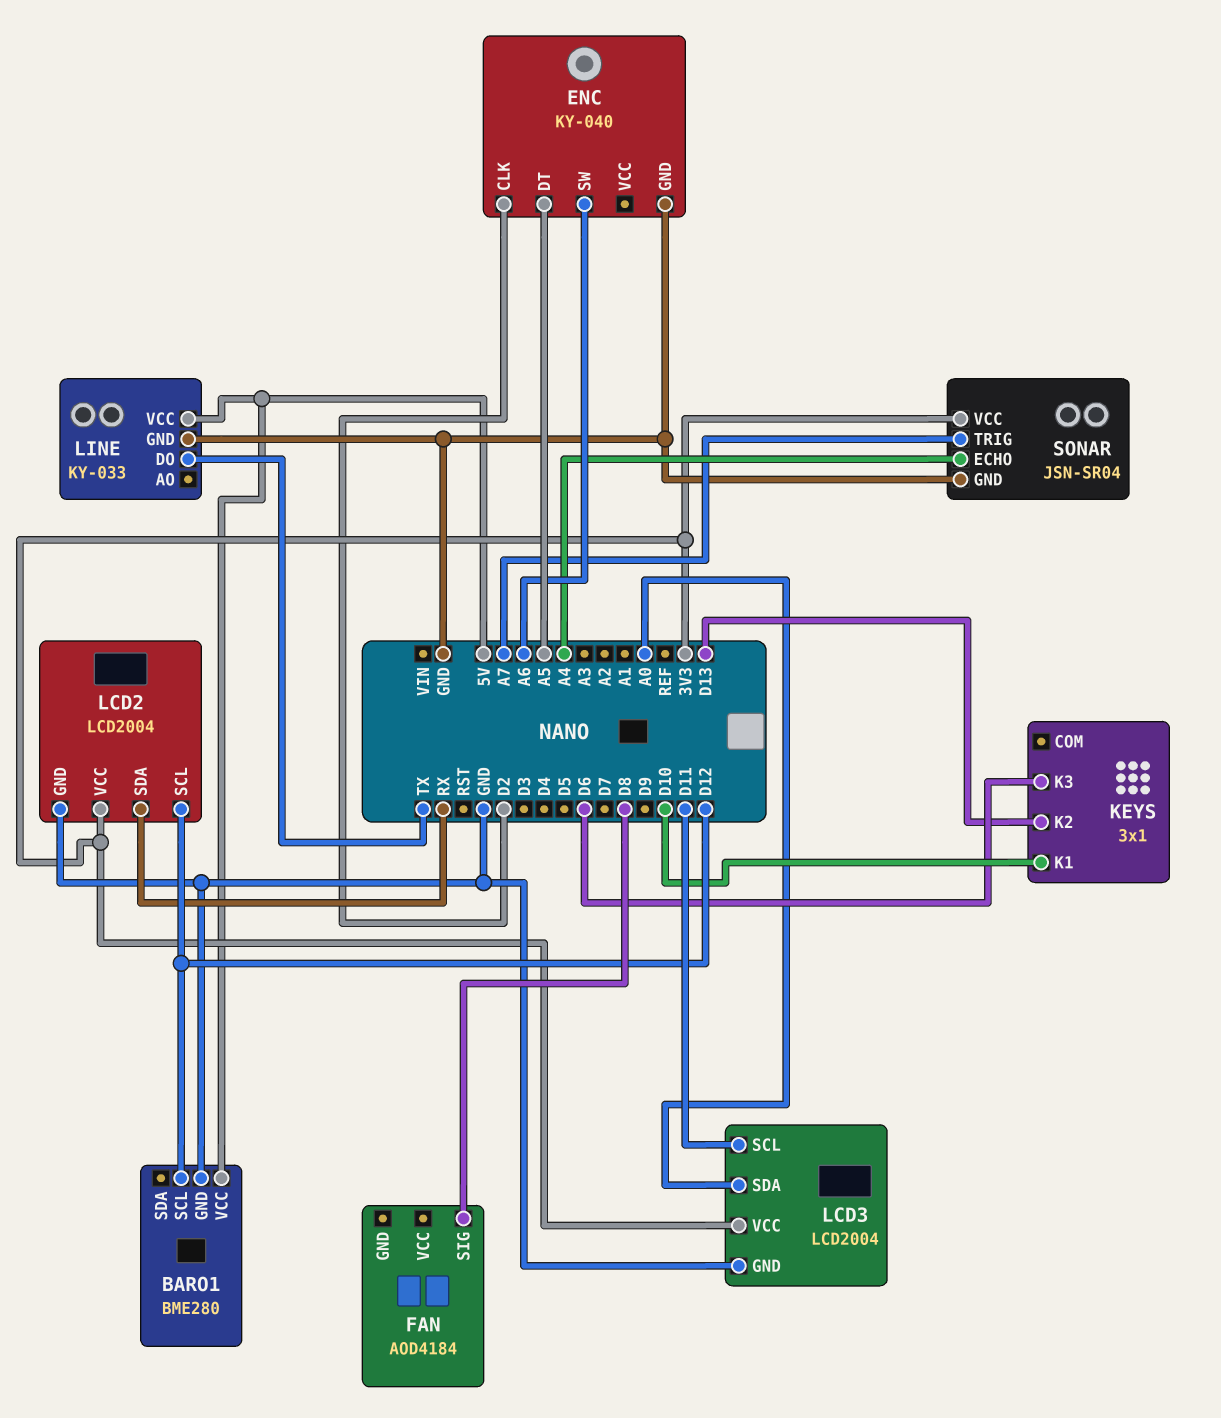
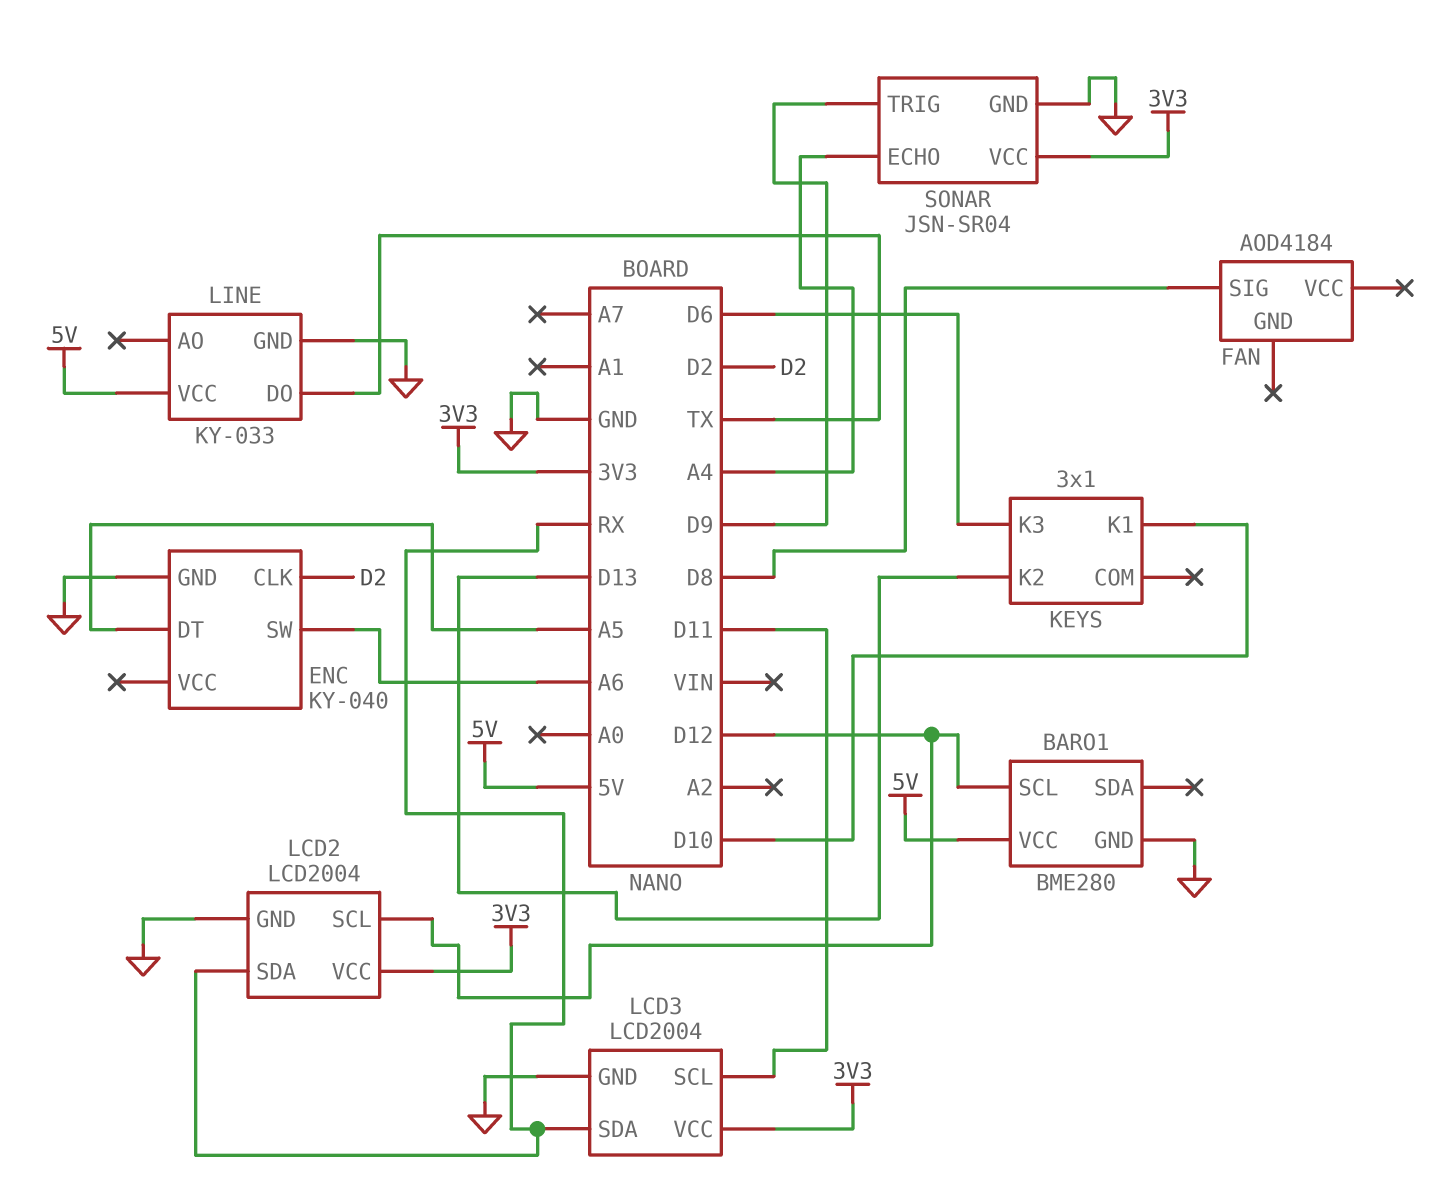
LCD3 pin SDA: A0 -> RX
SONAR pin TRIG: A7 -> D9

